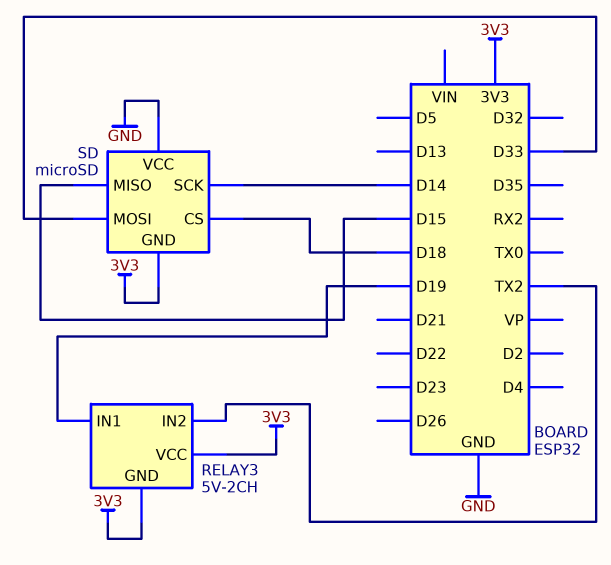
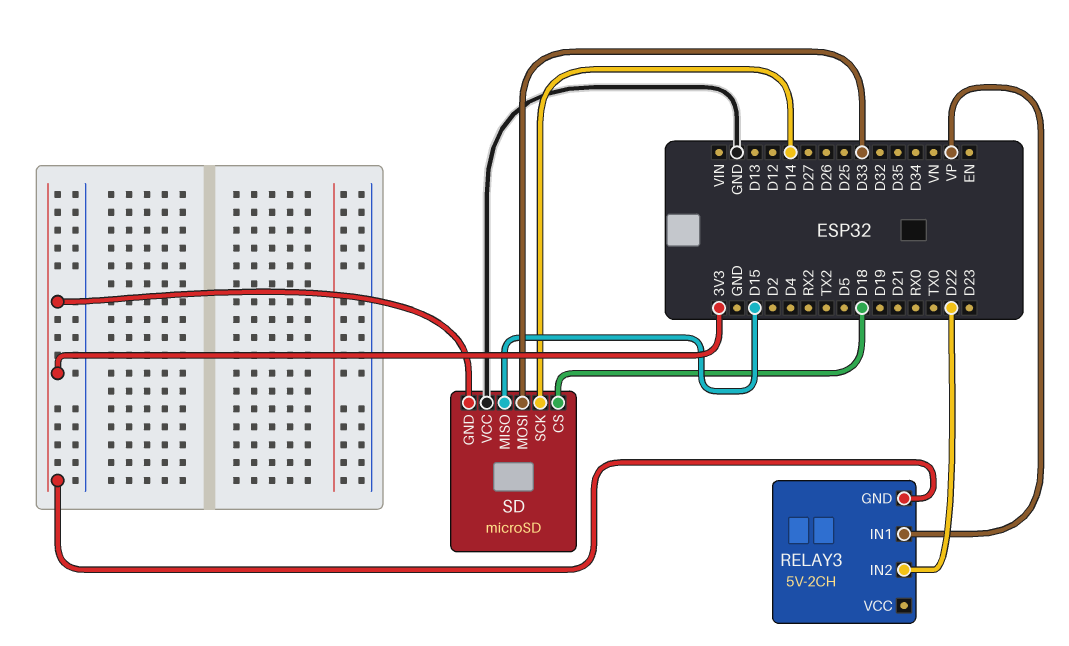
RELAY3 pin IN1: D19 -> VP
RELAY3 pin IN2: TX2 -> D22
RELAY3 pin VCC: 3V3 -> none

